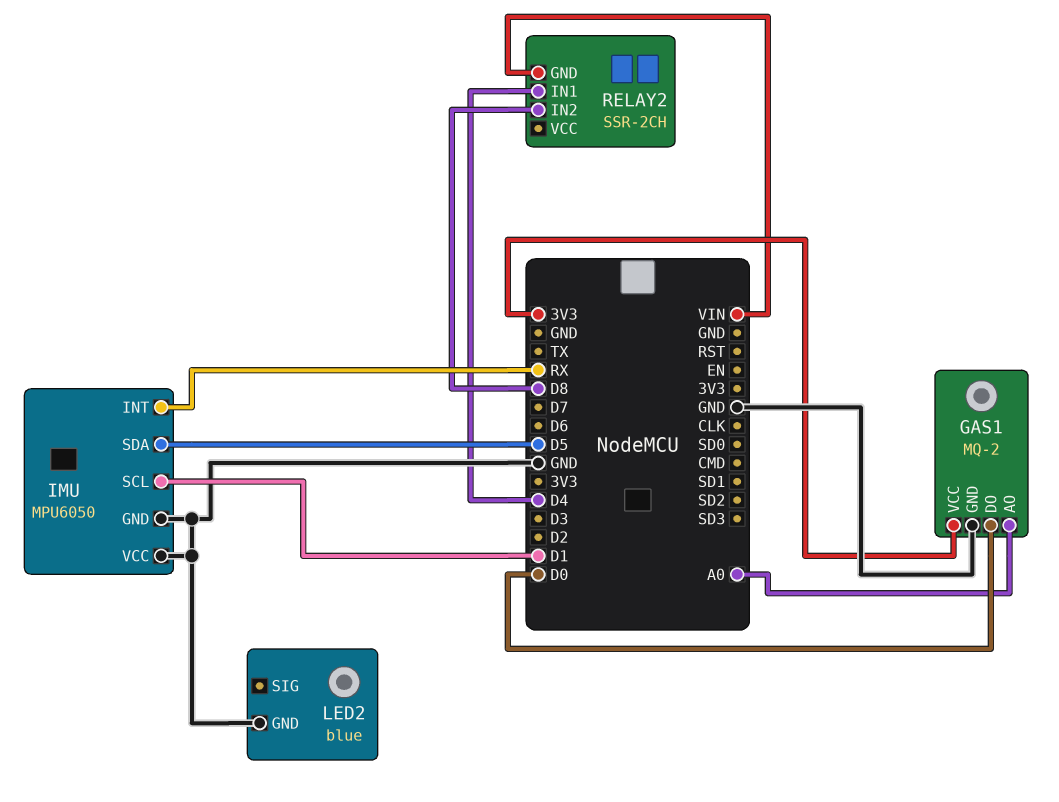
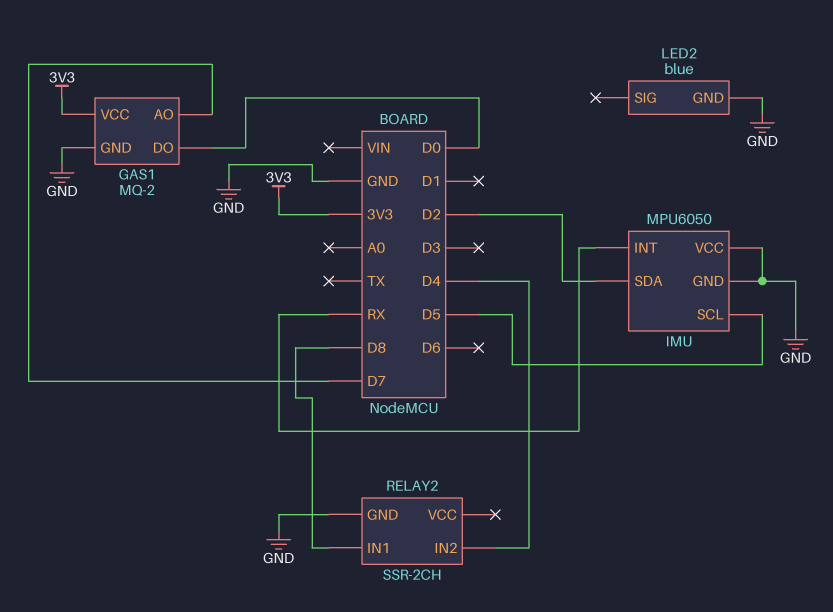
GAS1 pin AO: A0 -> D7
IMU pin SCL: D1 -> D5
IMU pin SDA: D5 -> D2
RELAY2 pin GND: VIN -> GND
RELAY2 pin IN1: D4 -> D8
RELAY2 pin IN2: D8 -> D4

